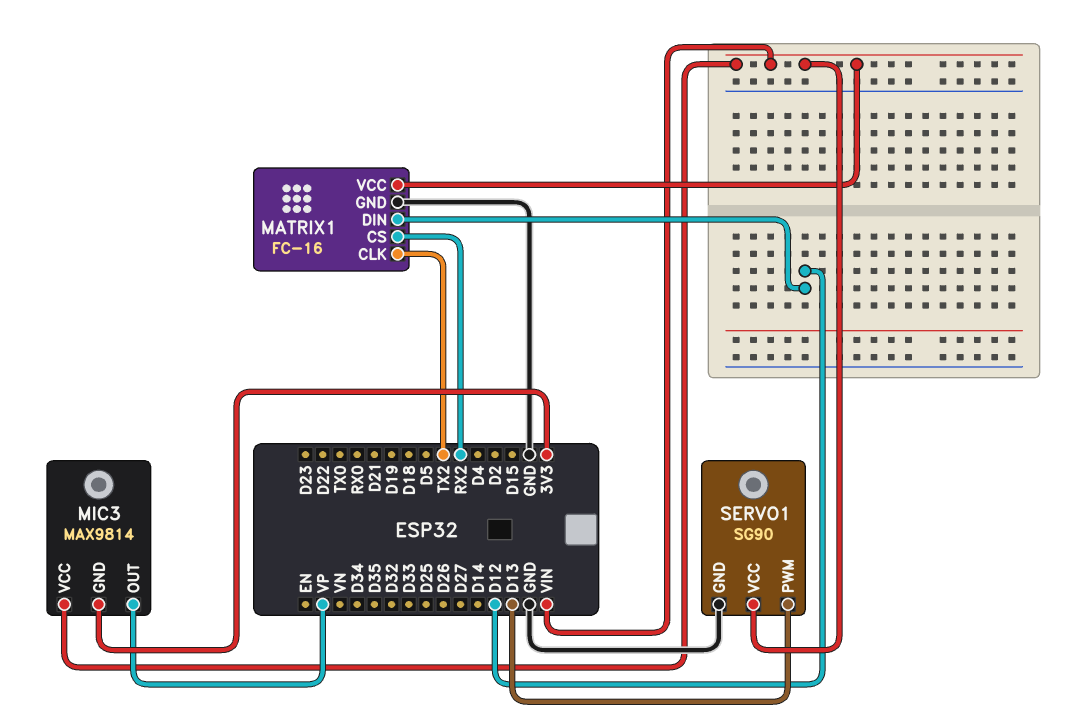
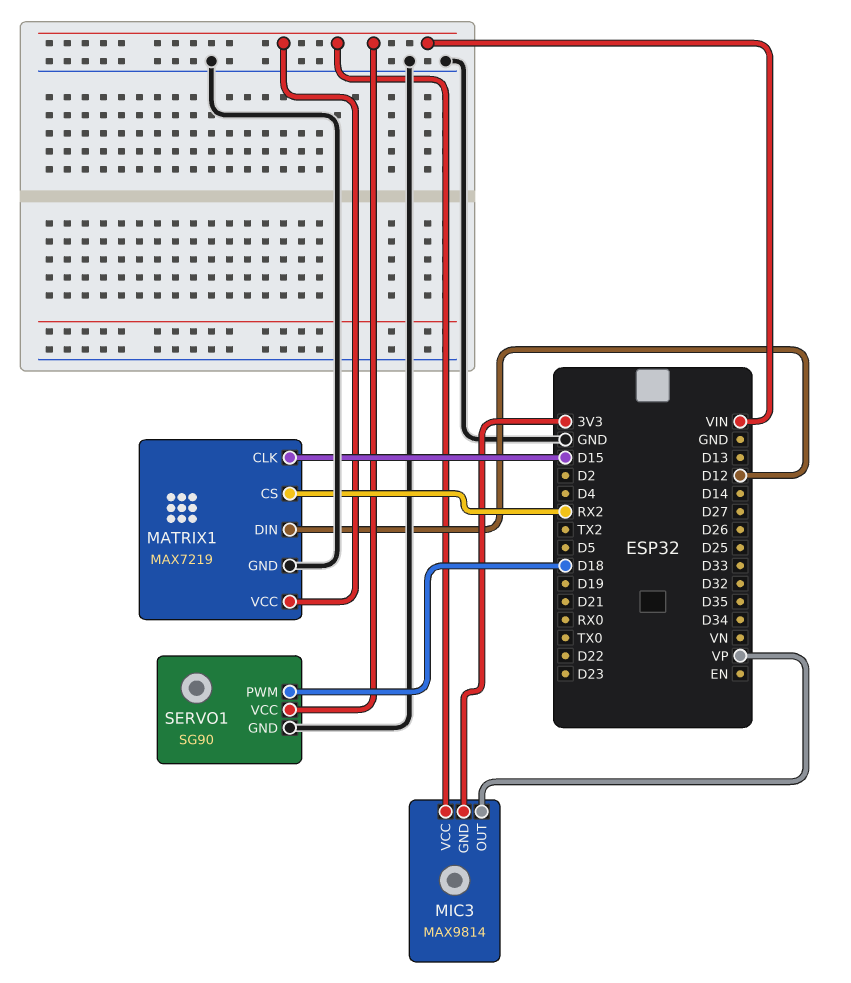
MATRIX1: FC-16 -> MAX7219
MATRIX1 pin CLK: TX2 -> D15
SERVO1 pin PWM: D13 -> D18

